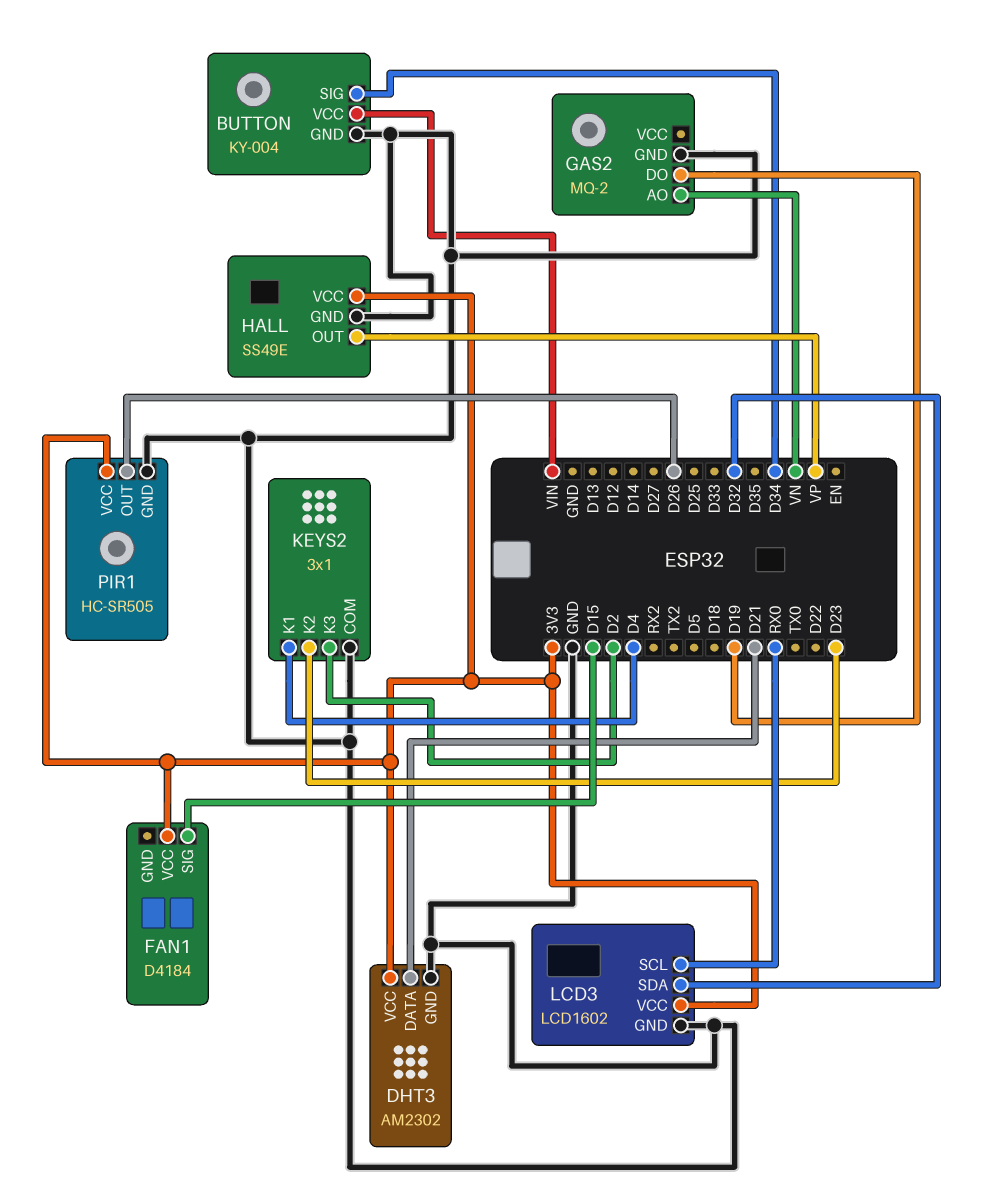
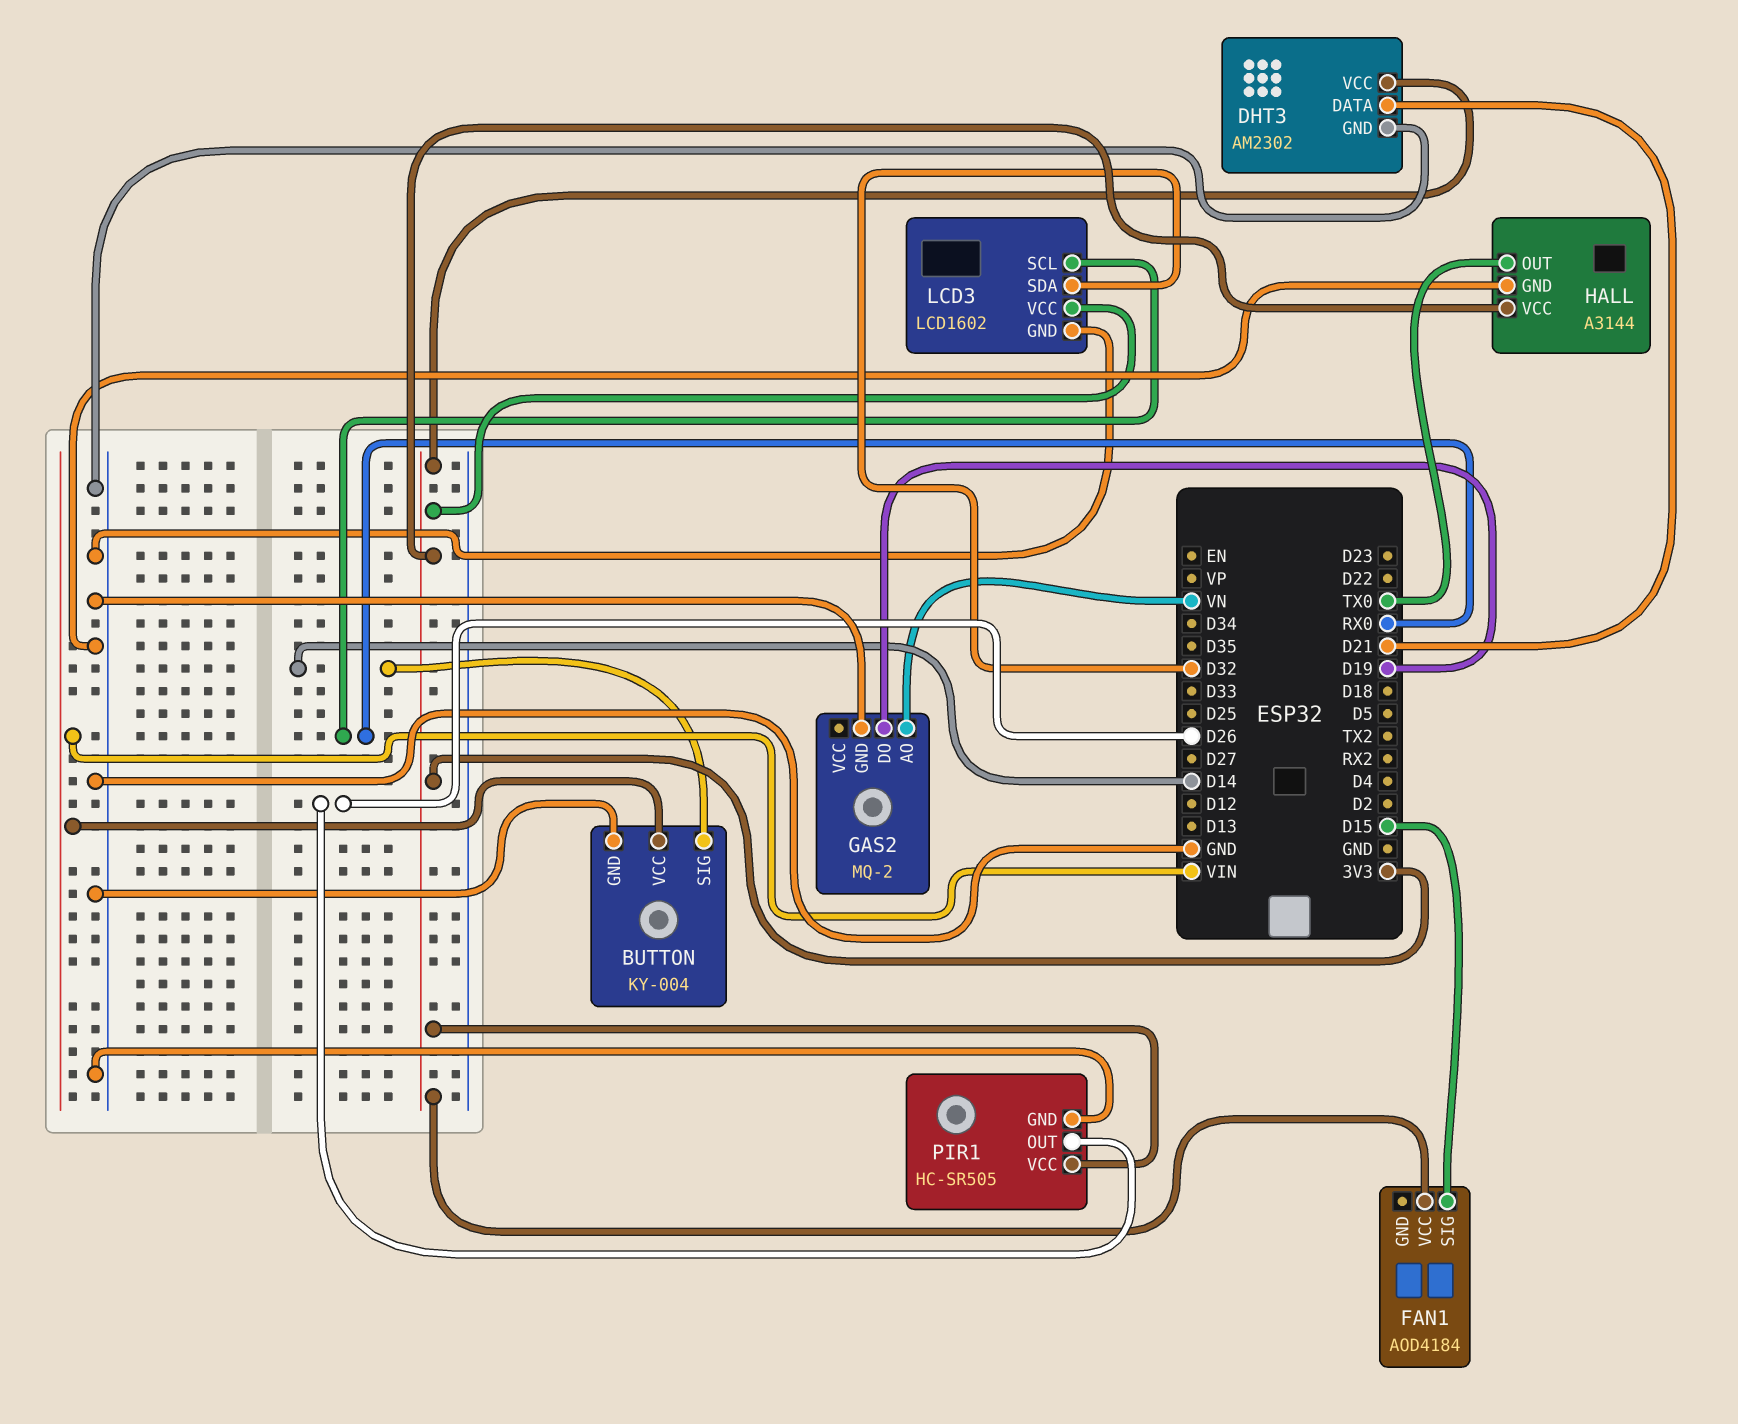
BUTTON pin SIG: D34 -> D14
FAN1: D4184 -> AOD4184
HALL: SS49E -> A3144
HALL pin OUT: VP -> TX0
KEYS2: 3x1 -> none
KEYS2 pin COM: GND -> none
KEYS2 pin K1: D4 -> none
KEYS2 pin K2: D23 -> none
KEYS2 pin K3: D2 -> none

